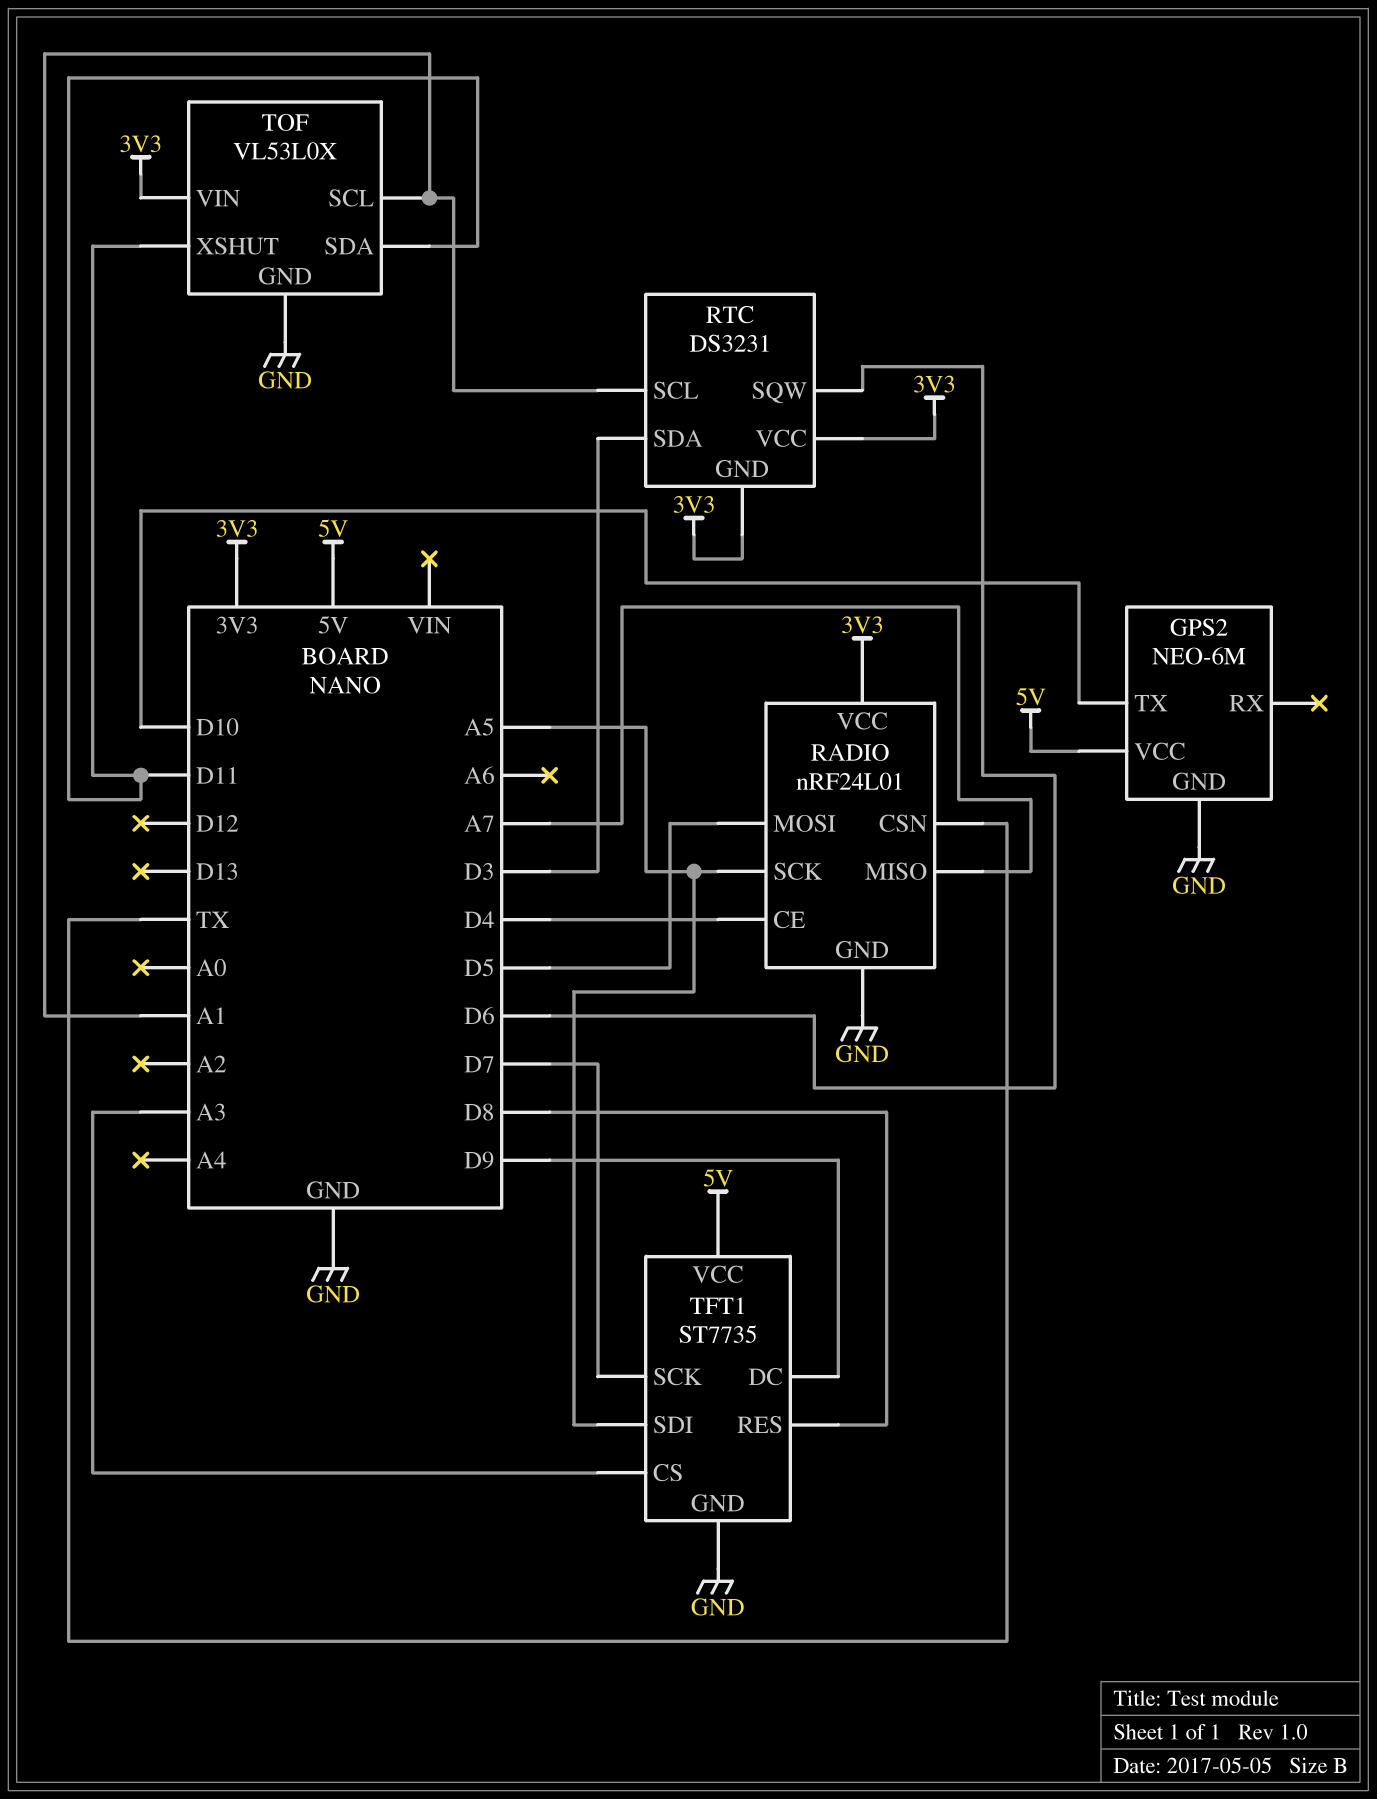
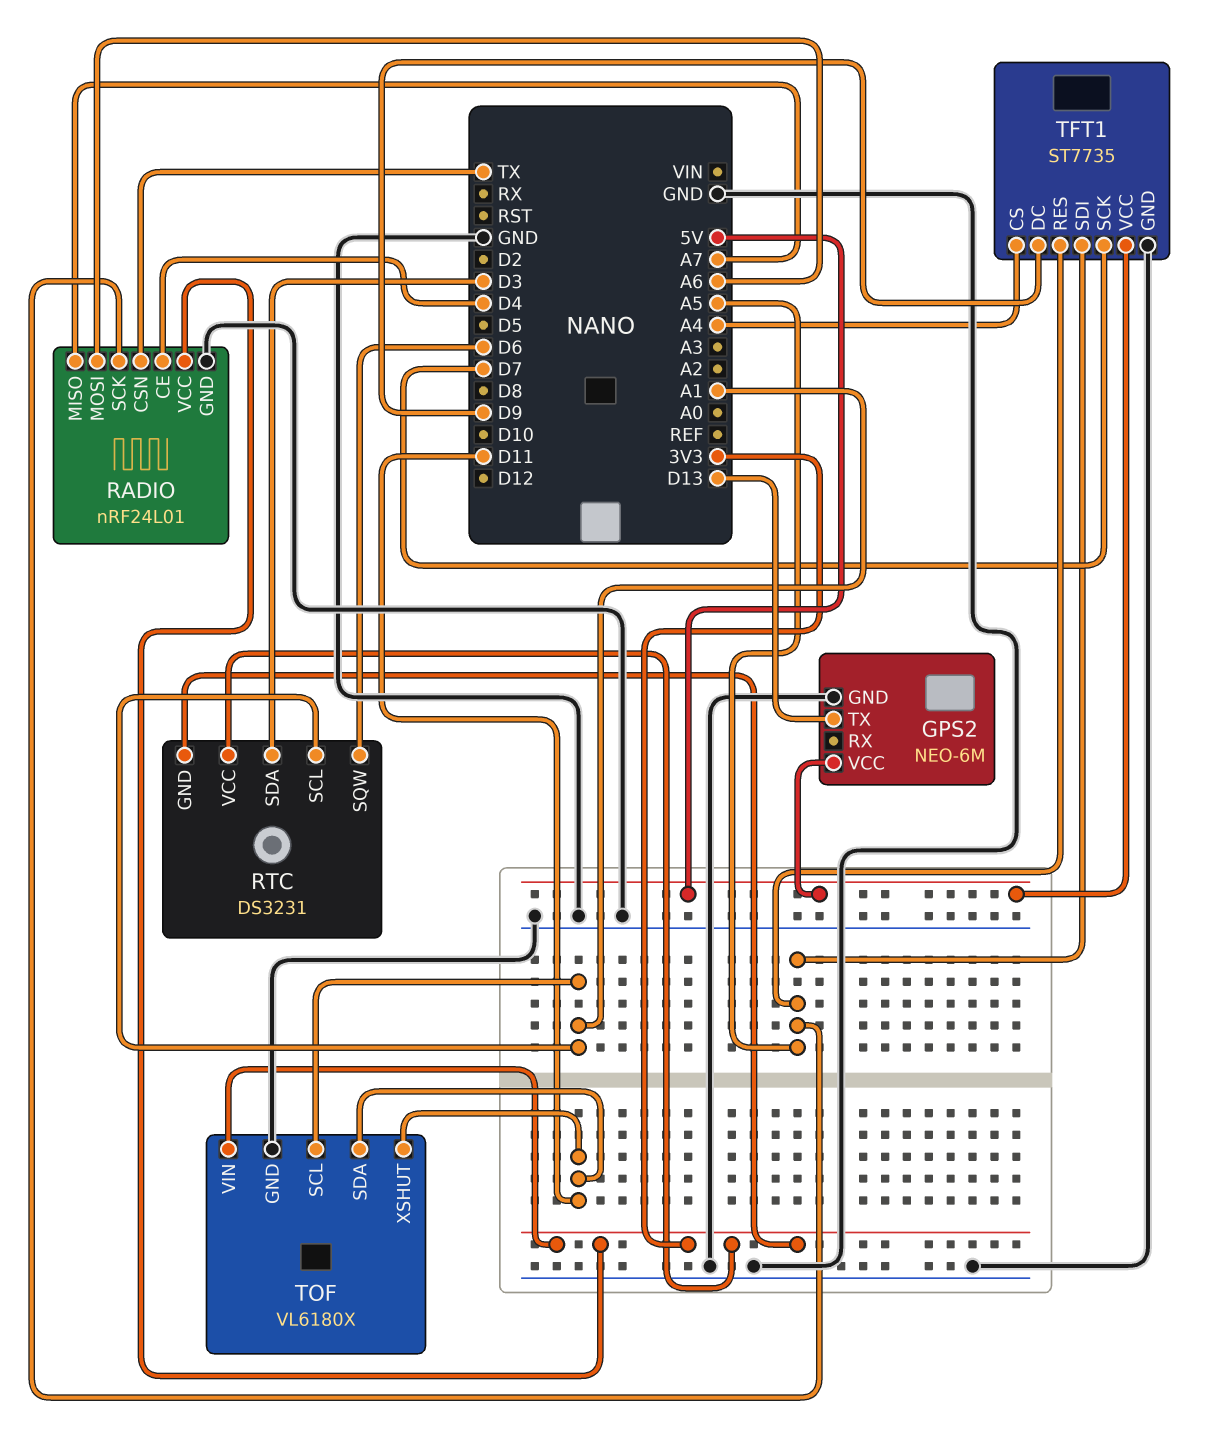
GPS2 pin TX: D10 -> D13
RADIO pin MOSI: D5 -> A6
TFT1 pin CS: A3 -> A4
TFT1 pin RES: D8 -> A5
TOF: VL53L0X -> VL6180X

